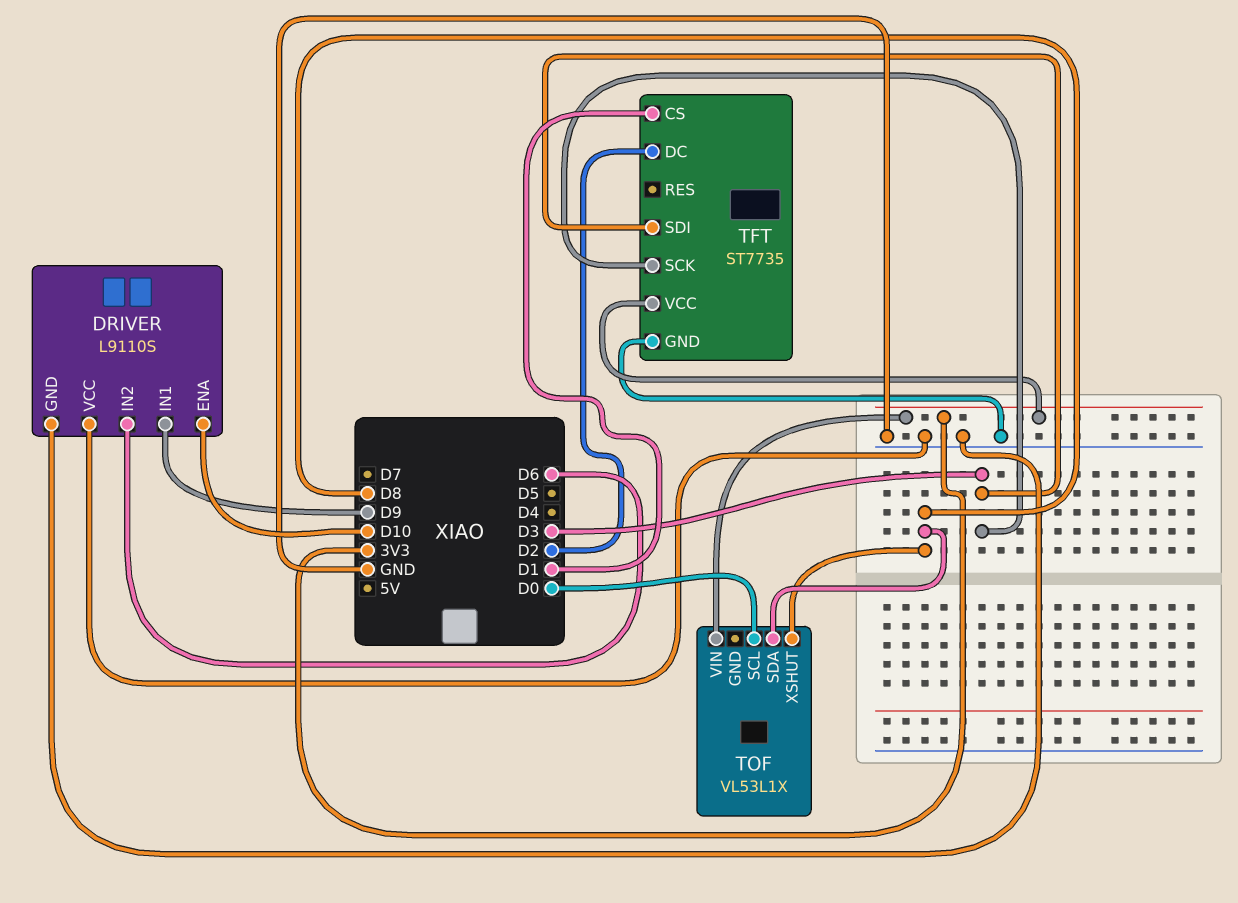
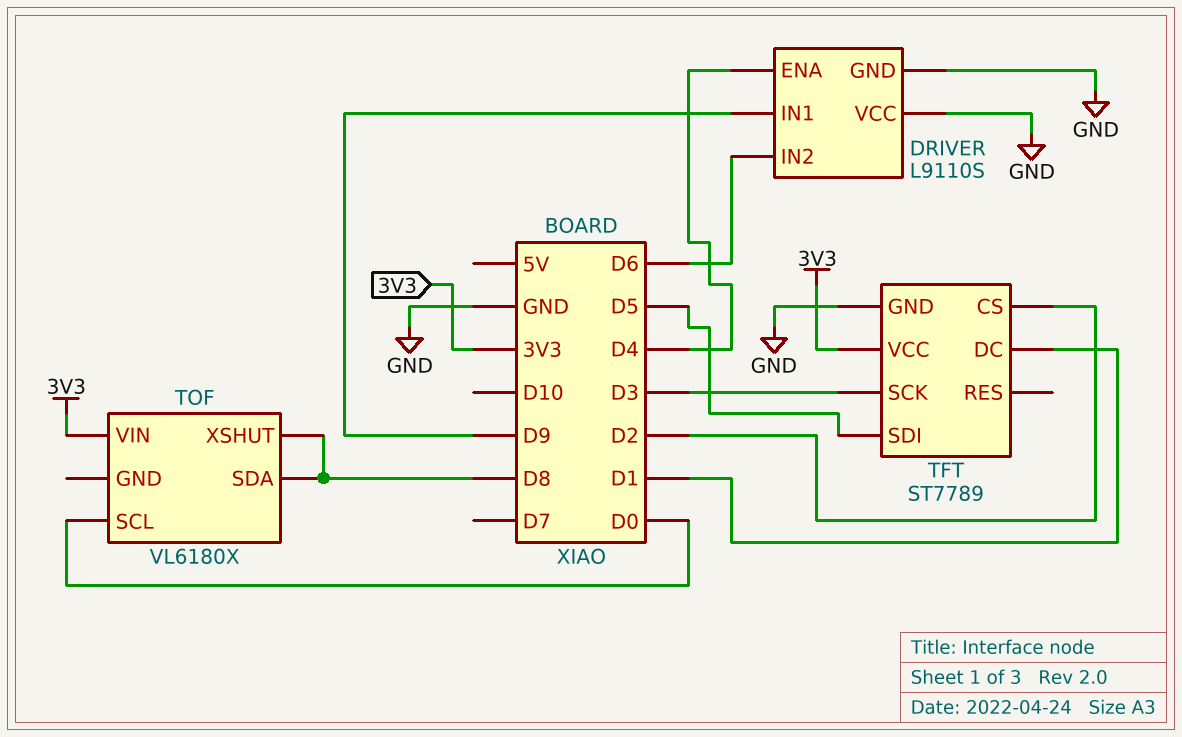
DRIVER pin ENA: D10 -> D4
TFT: ST7735 -> ST7789
TFT pin CS: D1 -> D2
TFT pin DC: D2 -> D1
TFT pin SDI: D3 -> D5
TOF: VL53L1X -> VL6180X

